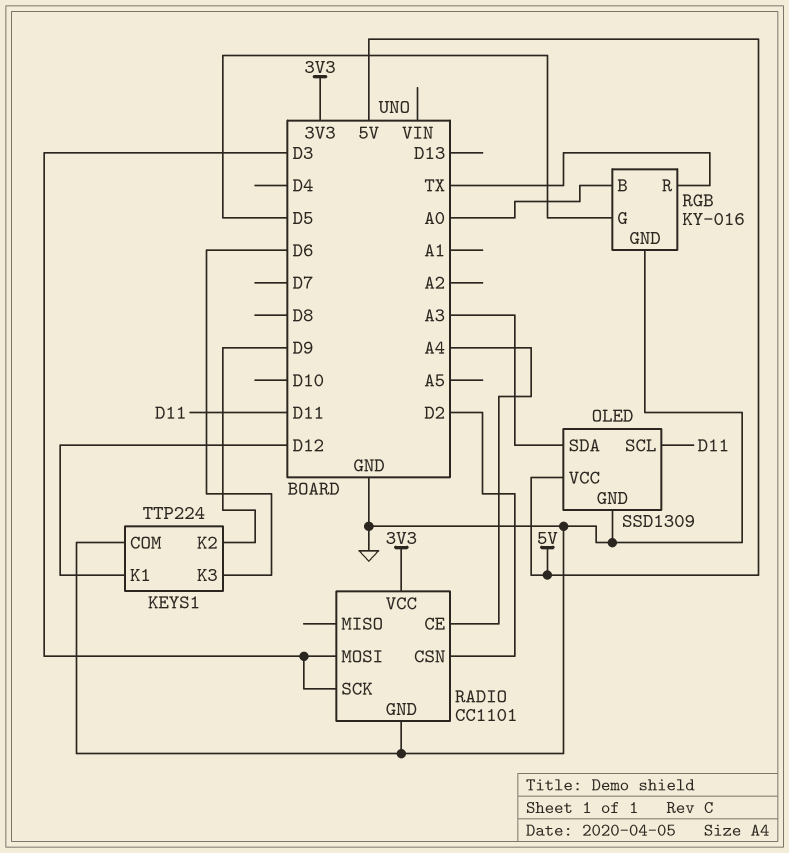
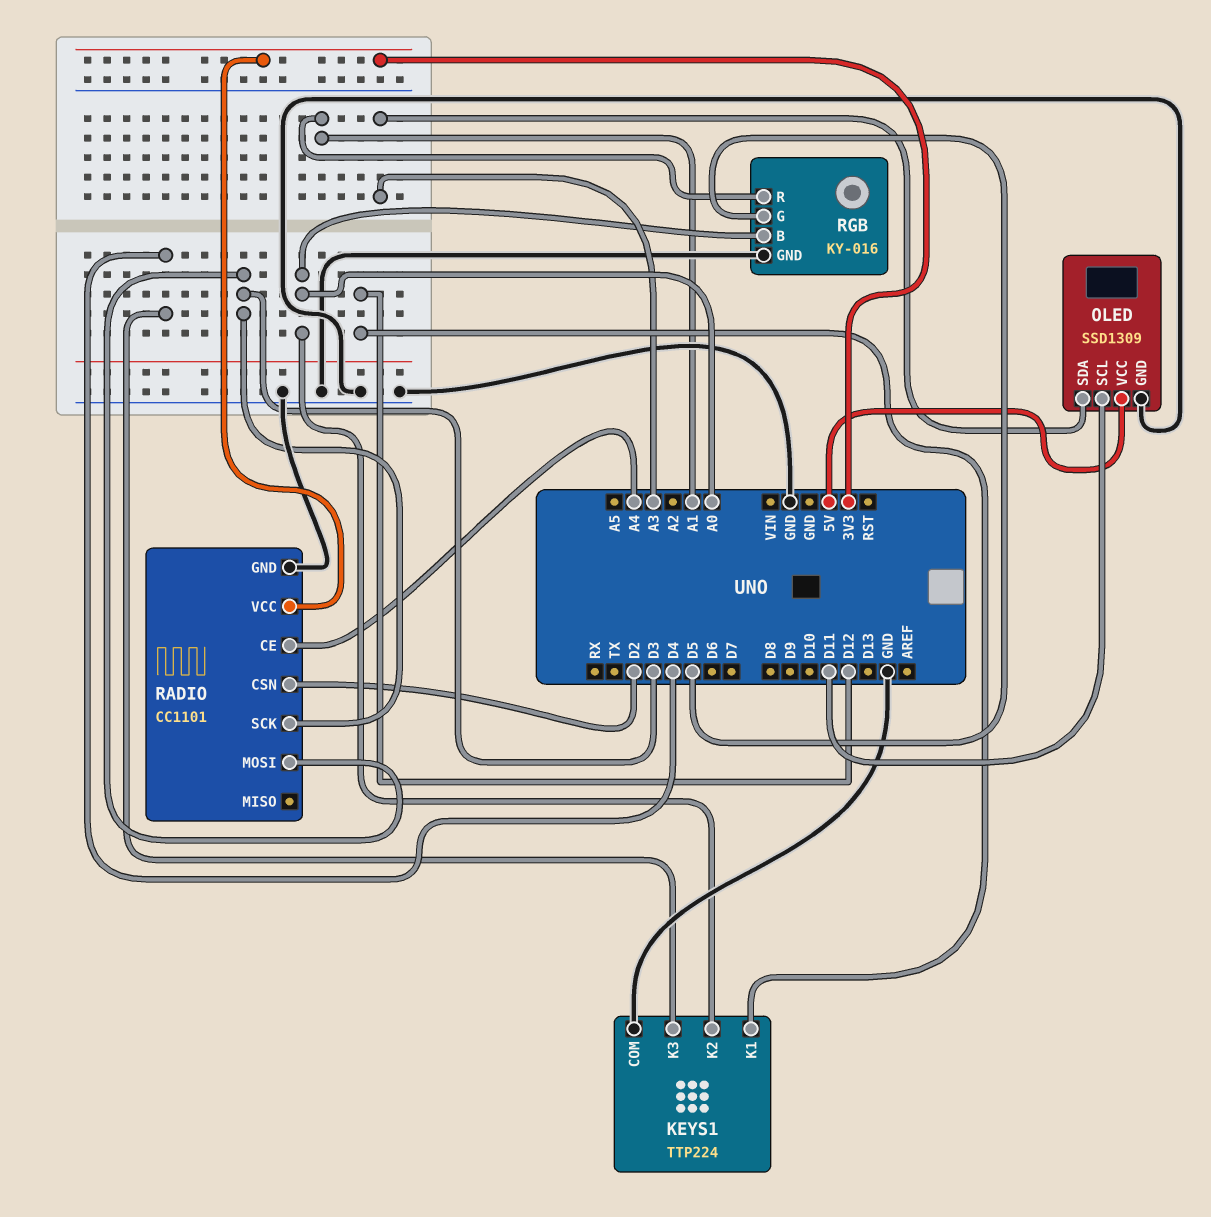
KEYS1 pin K2: D9 -> A0
KEYS1 pin K3: D6 -> D4
RGB pin R: TX -> A1

